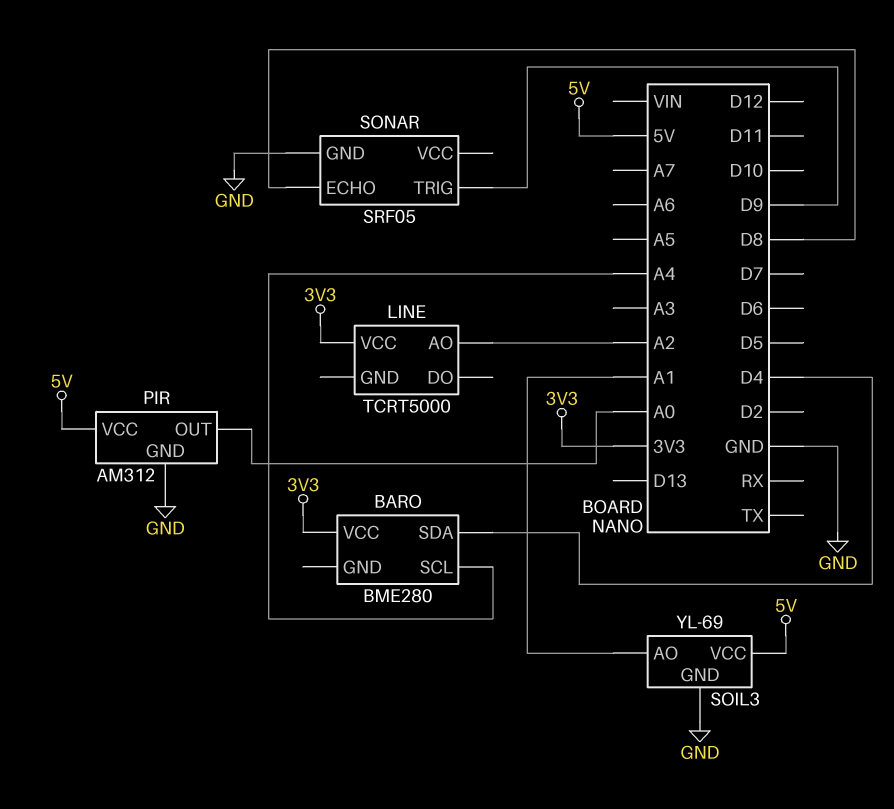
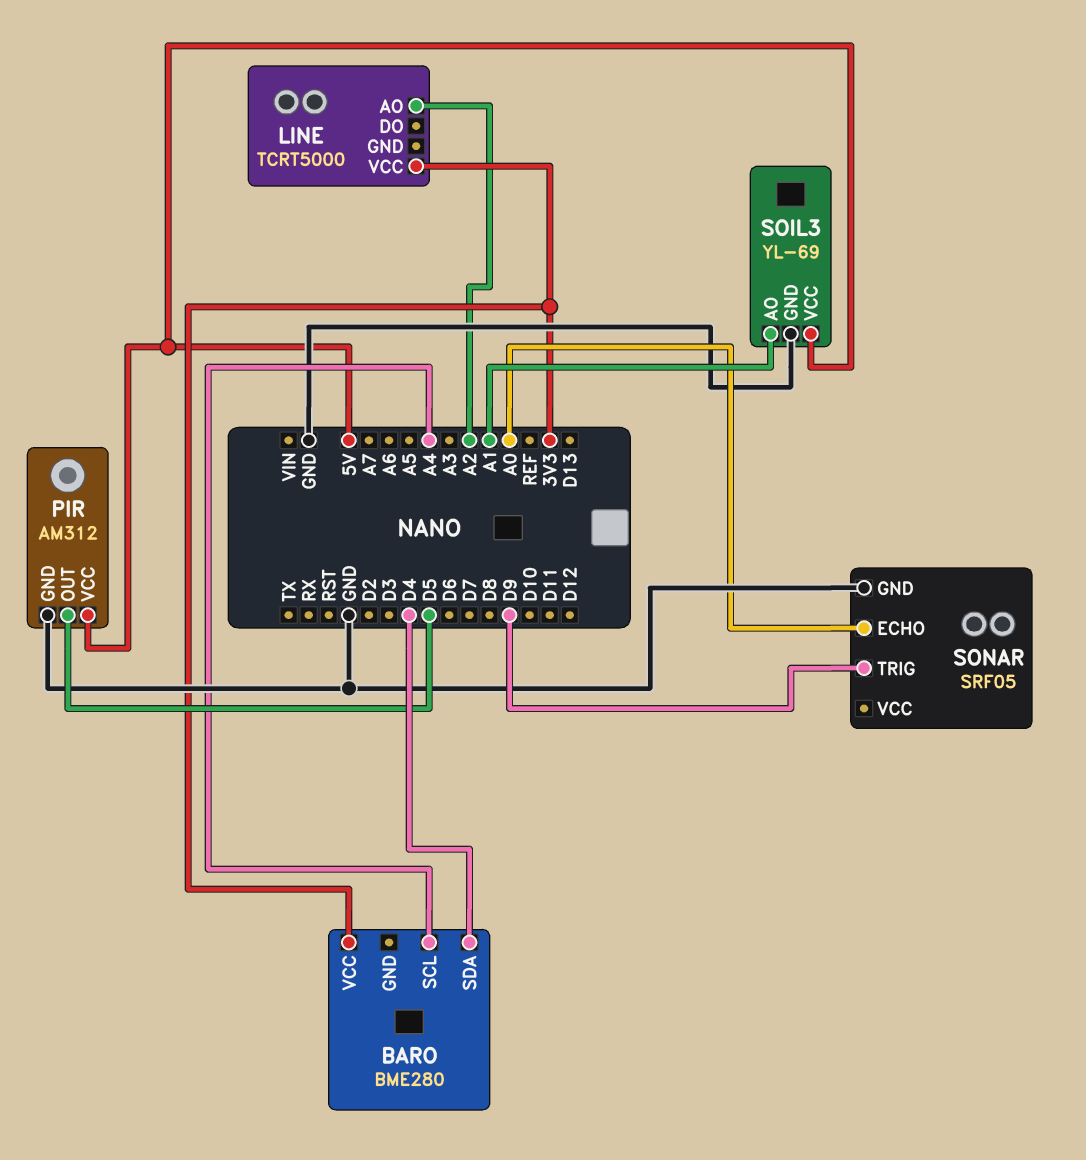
PIR pin OUT: A0 -> D5
SONAR pin ECHO: D8 -> A0

